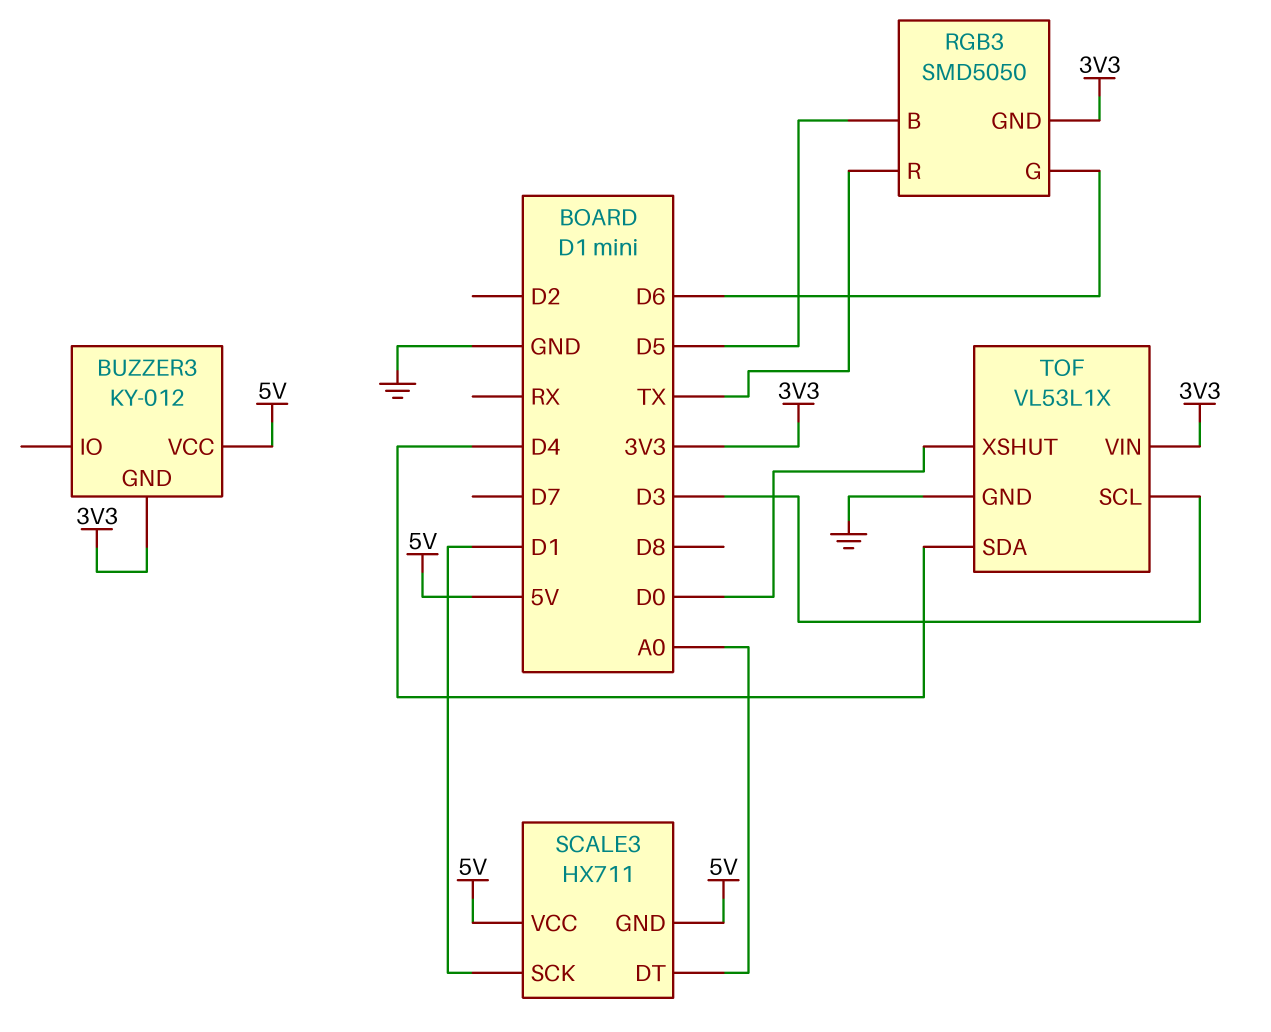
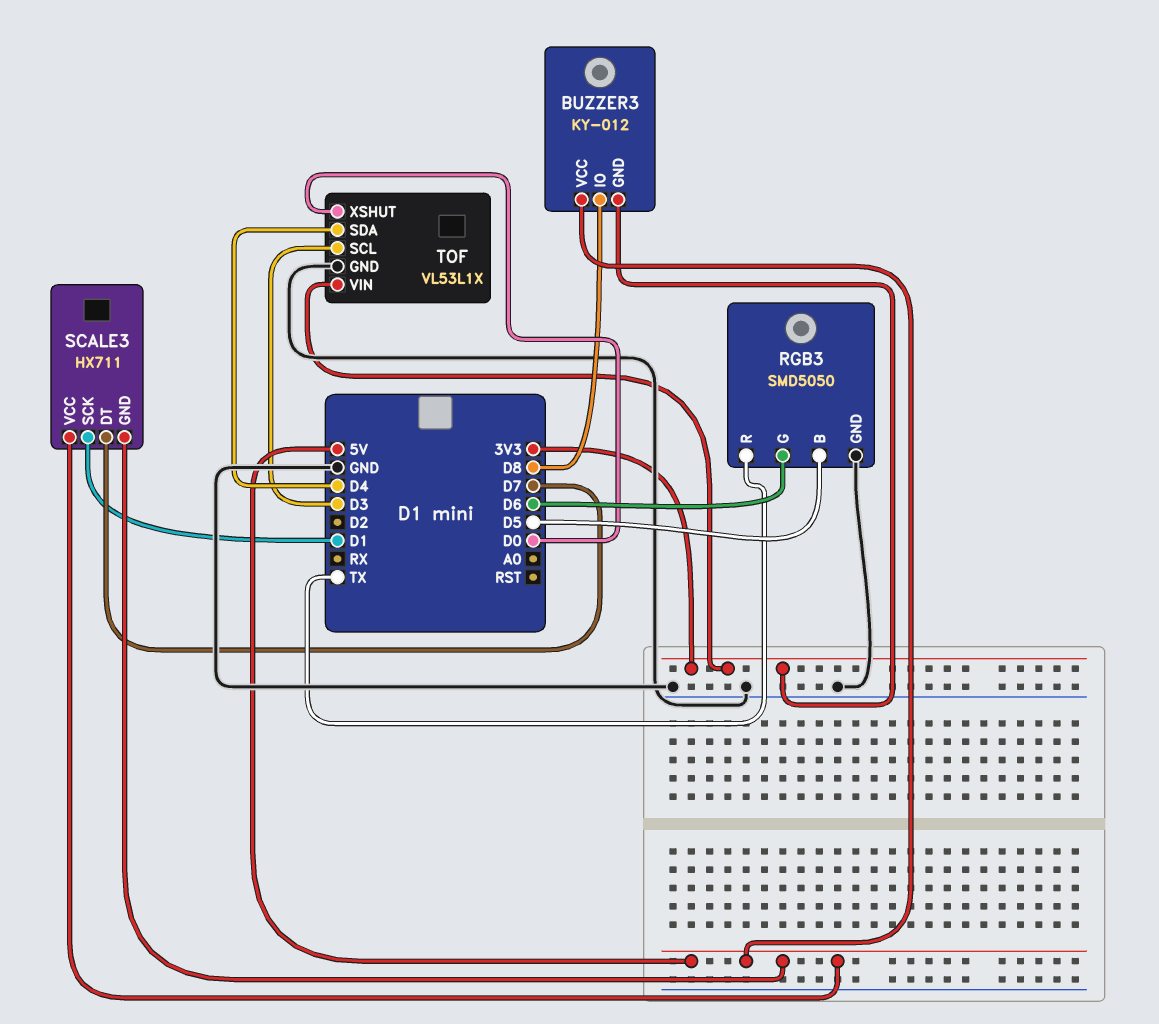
BUZZER3 pin IO: none -> D8
RGB3 pin GND: 3V3 -> GND
SCALE3 pin DT: A0 -> D7

